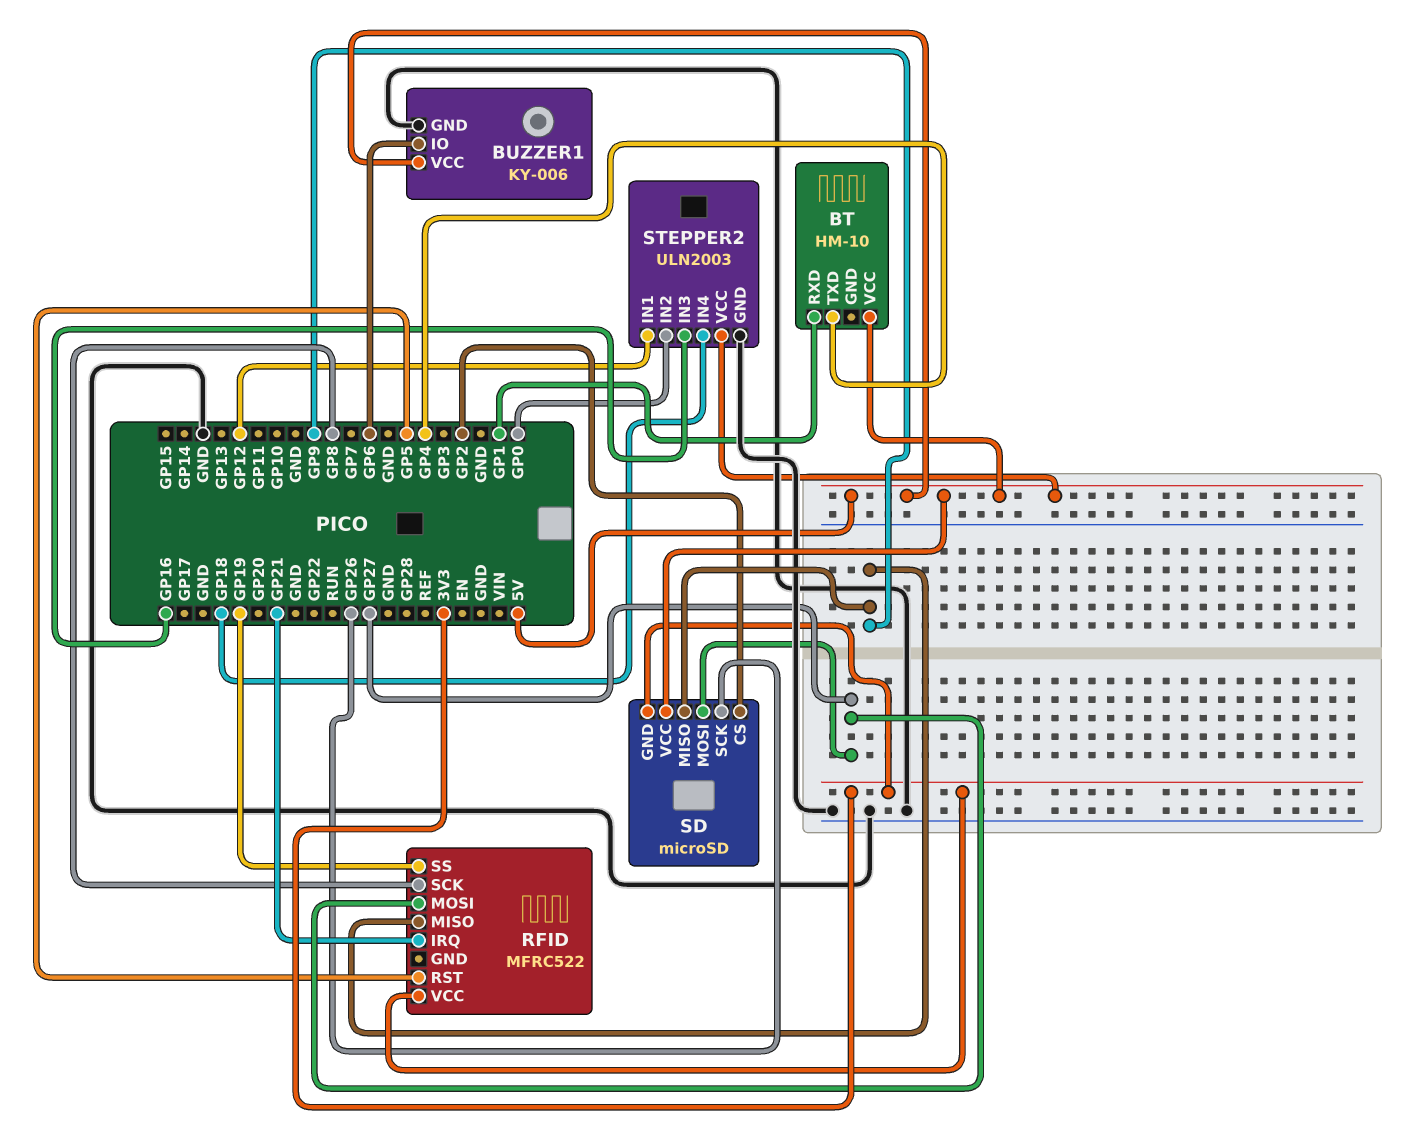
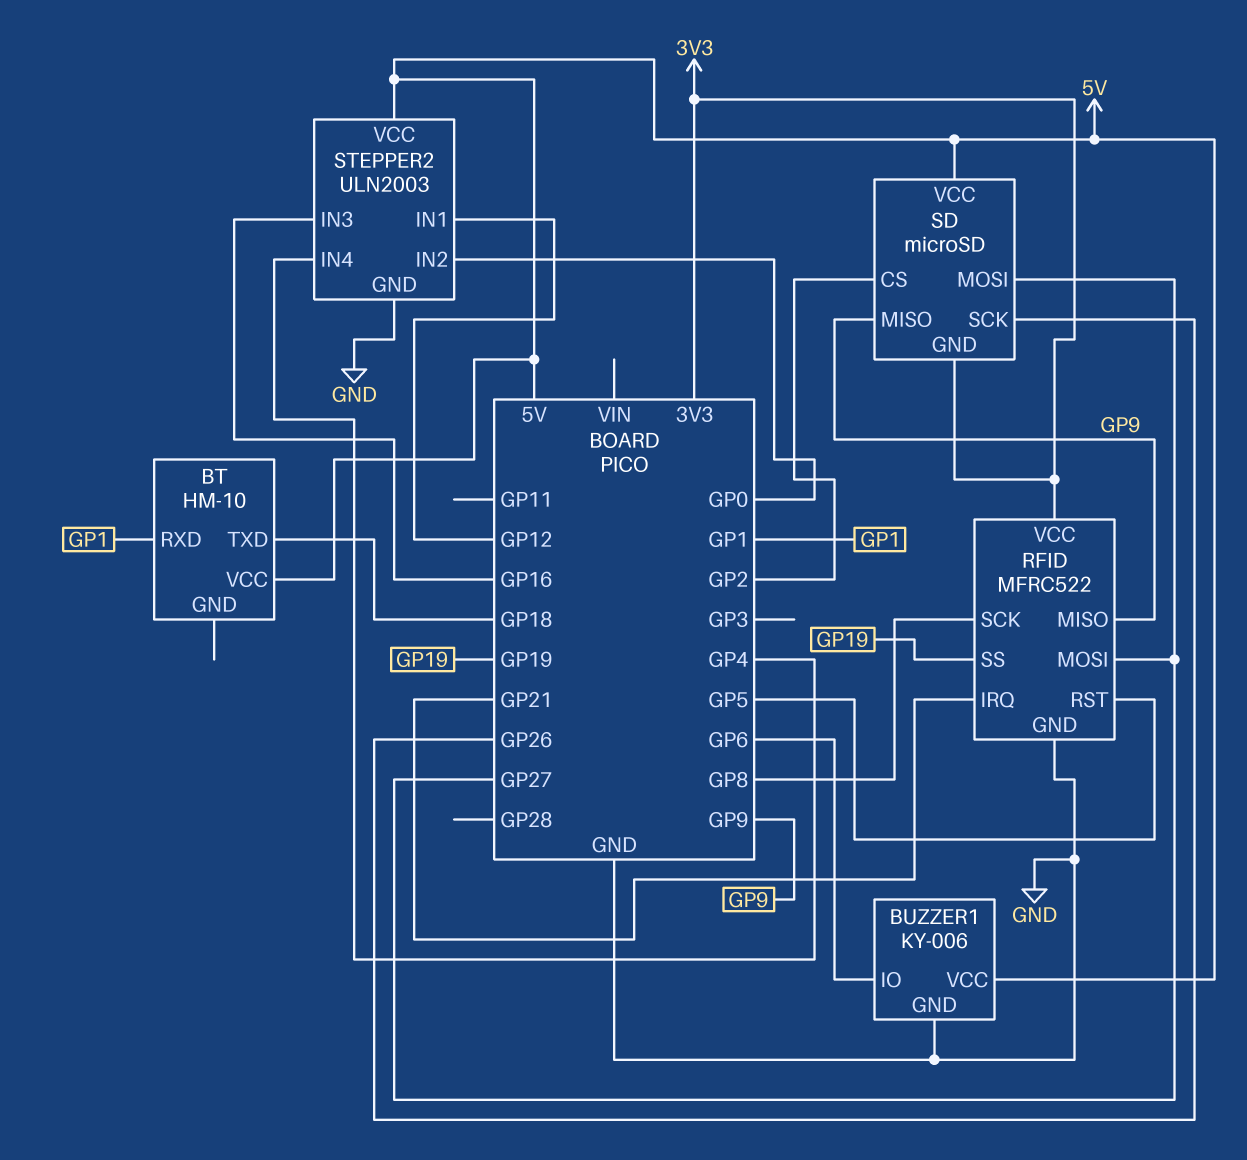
BT pin TXD: GP4 -> GP18
RFID pin GND: none -> GND
STEPPER2 pin IN4: GP18 -> GP4

